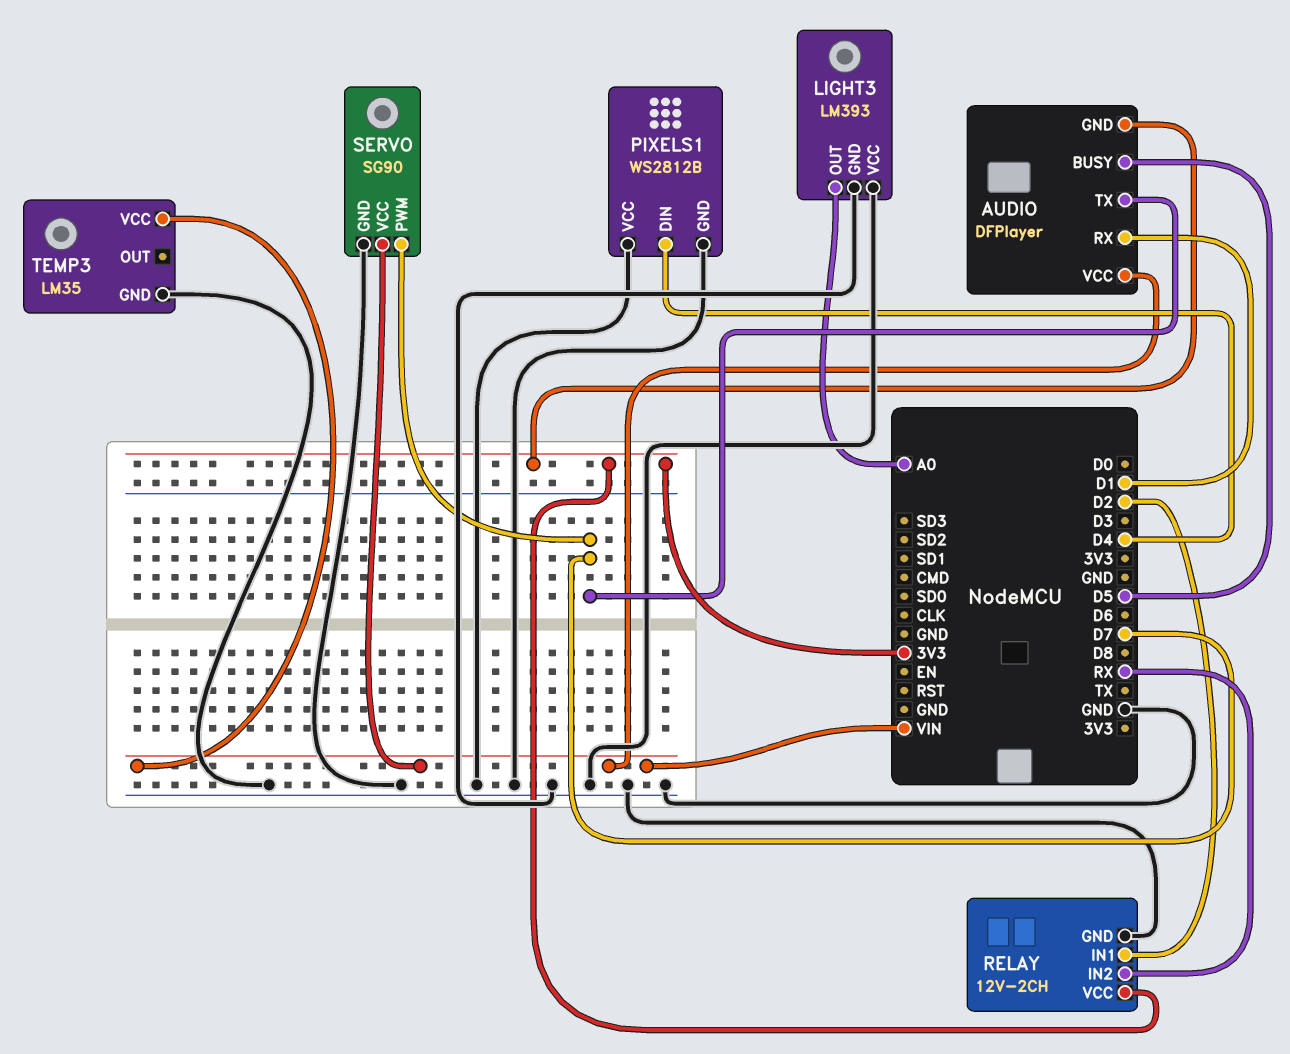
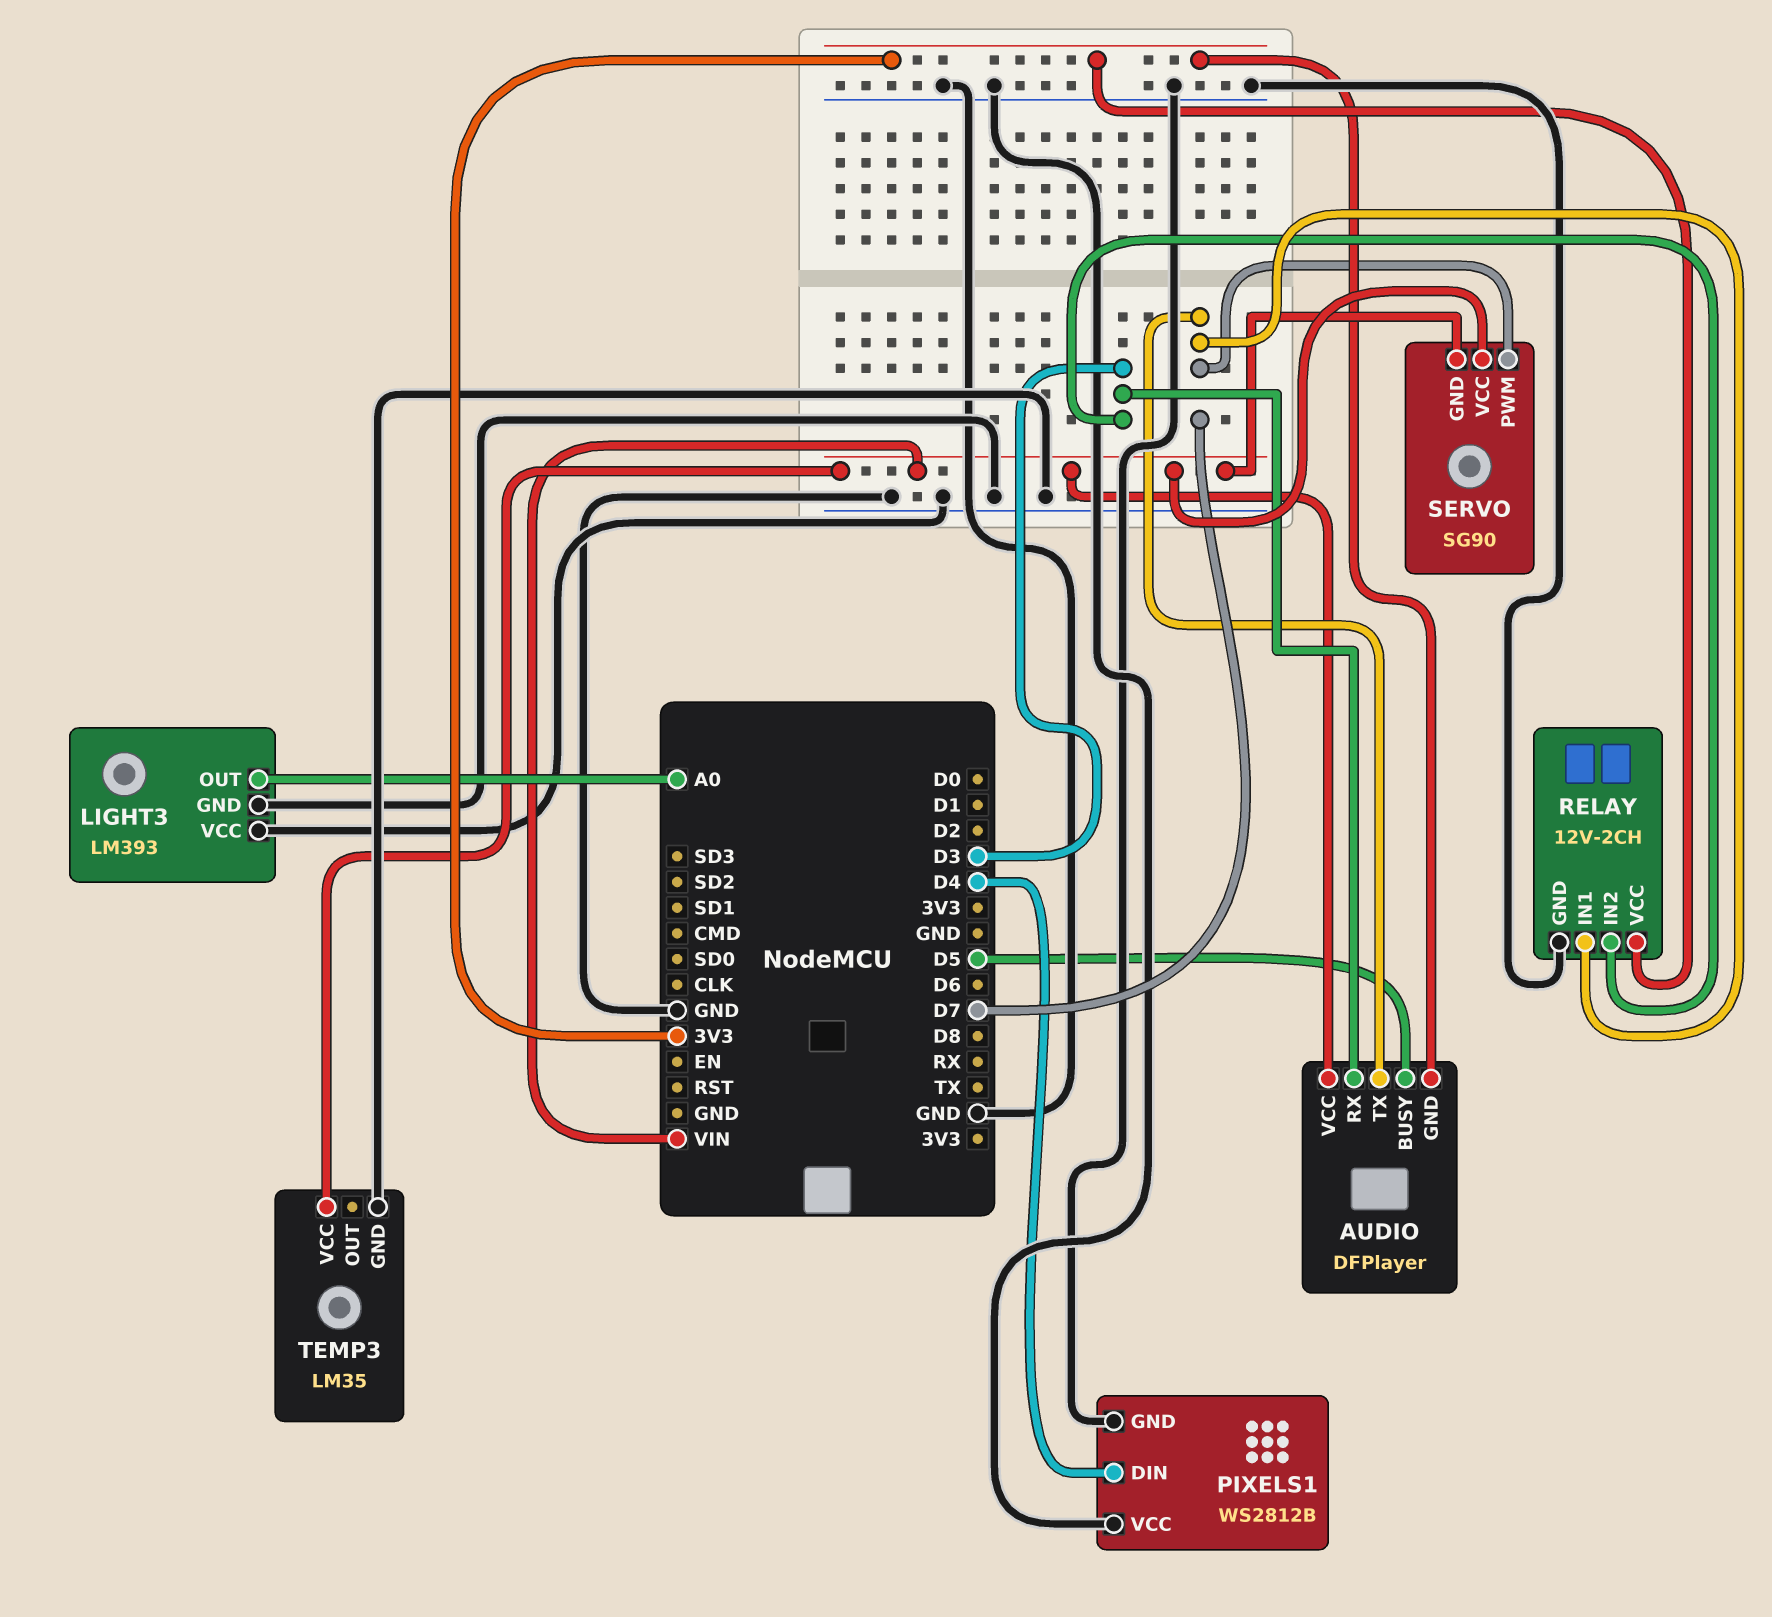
AUDIO pin RX: D1 -> D3
RELAY pin IN1: D2 -> D7
RELAY pin IN2: RX -> D3
SERVO pin GND: GND -> VIN

